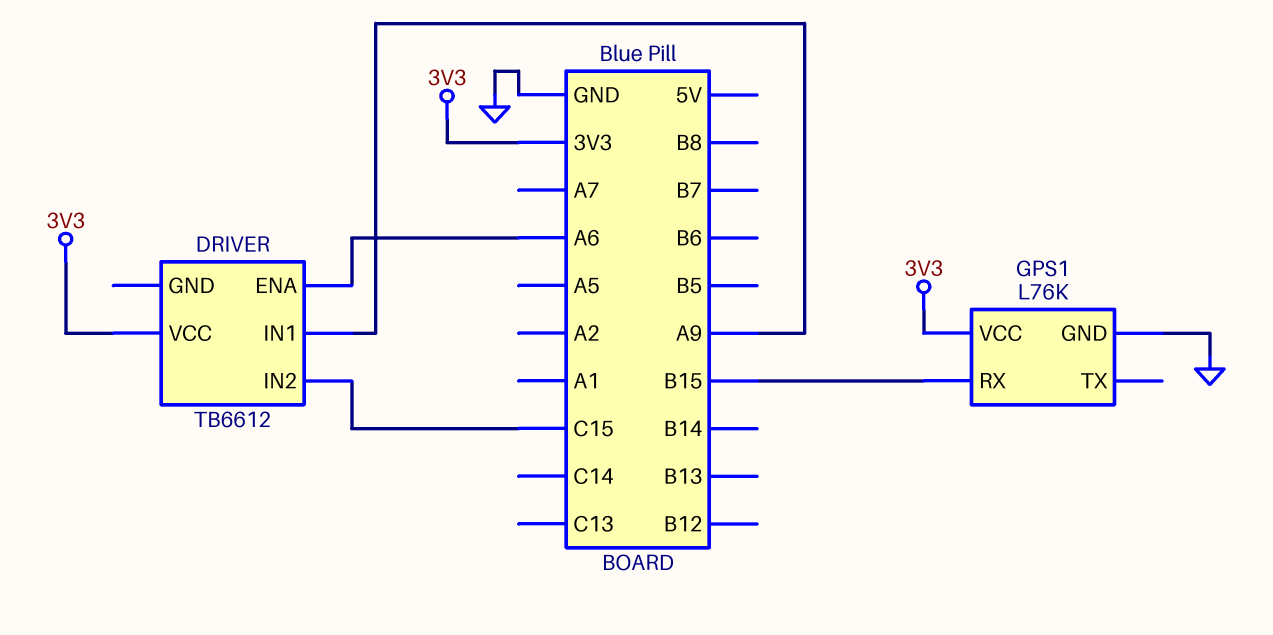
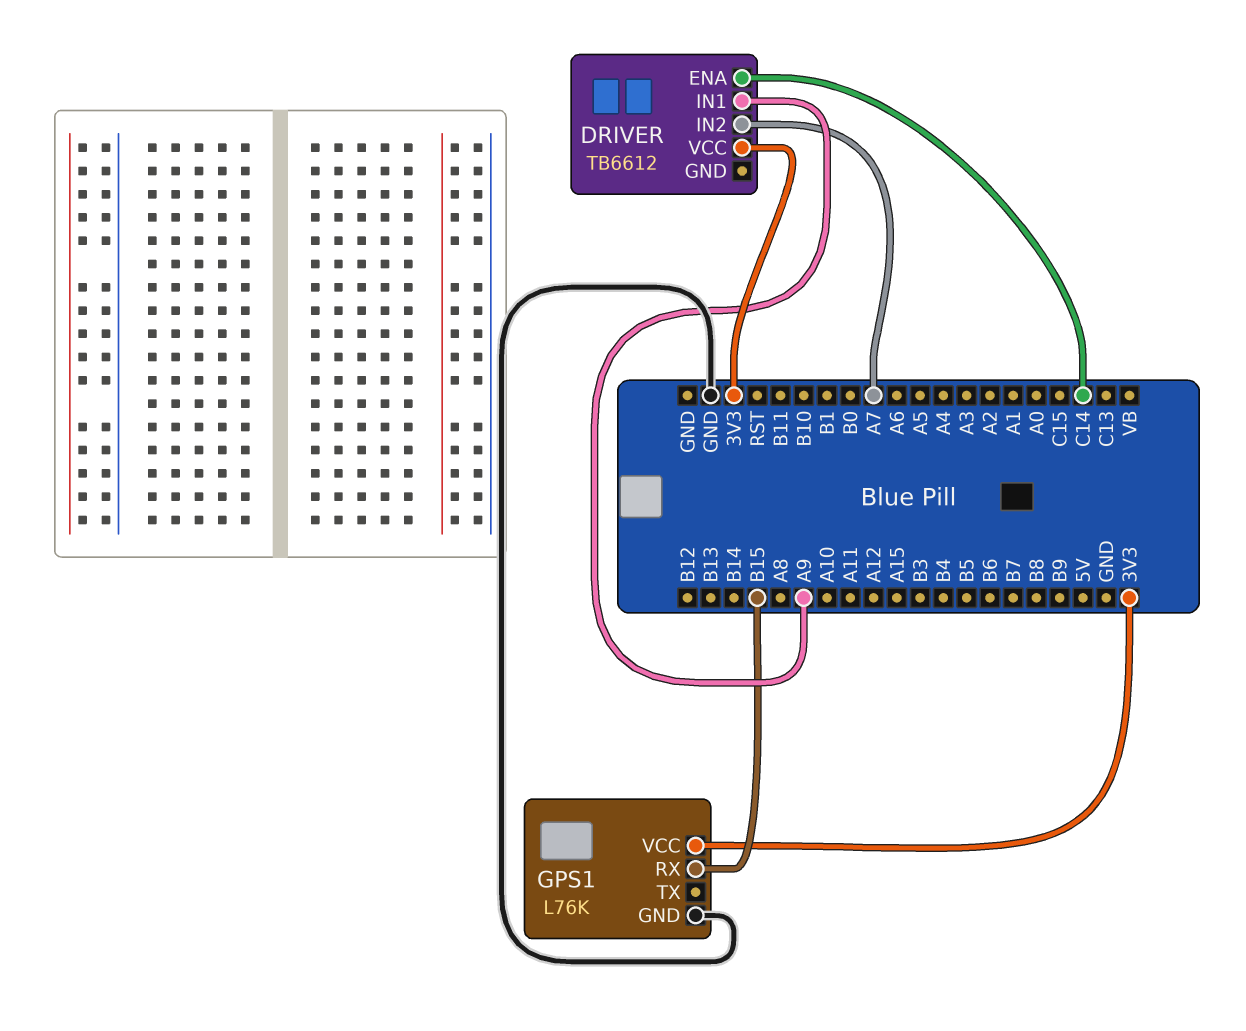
DRIVER pin ENA: A6 -> C14
DRIVER pin IN2: C15 -> A7

